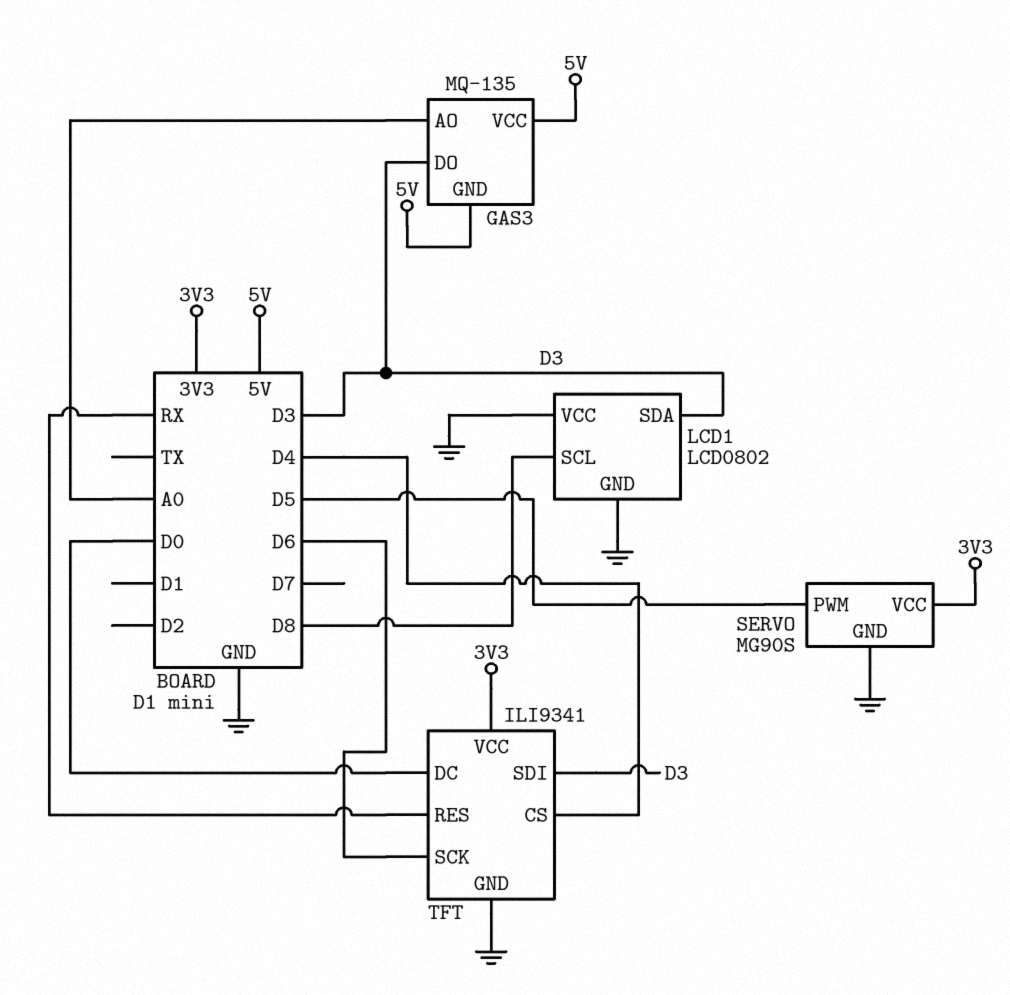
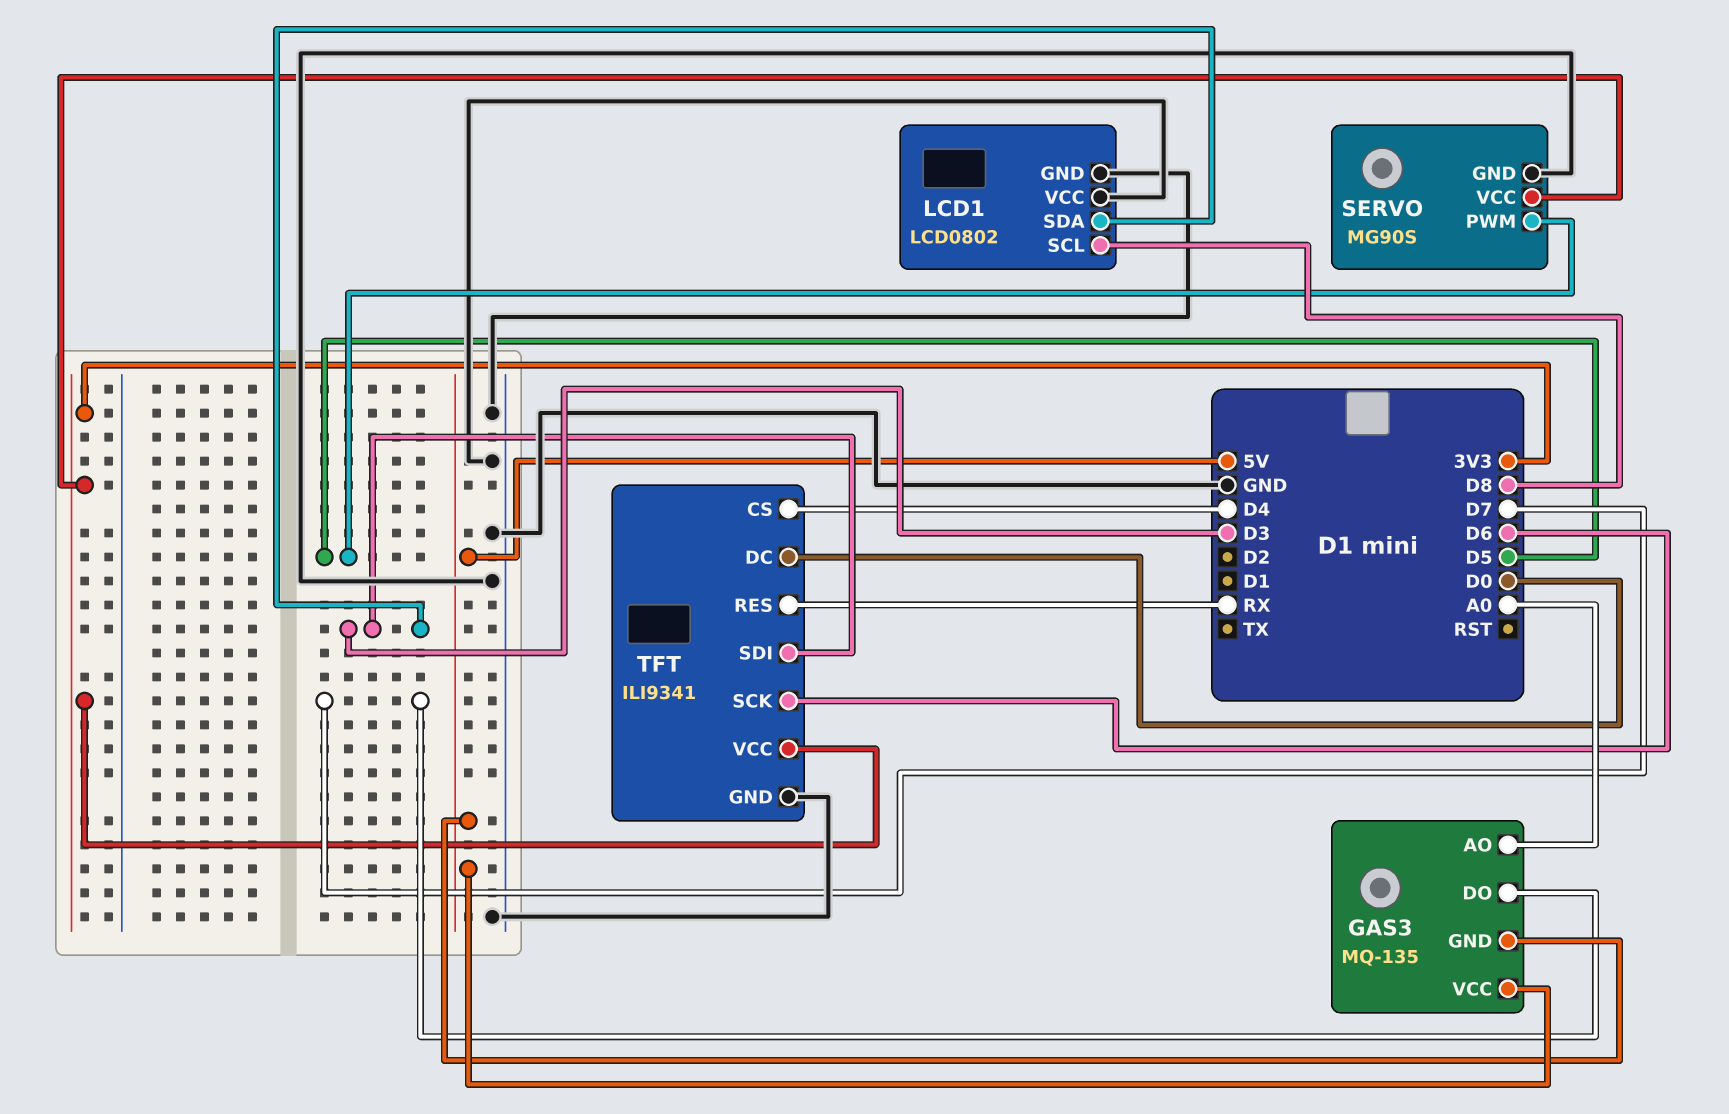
GAS3 pin DO: D3 -> D7

